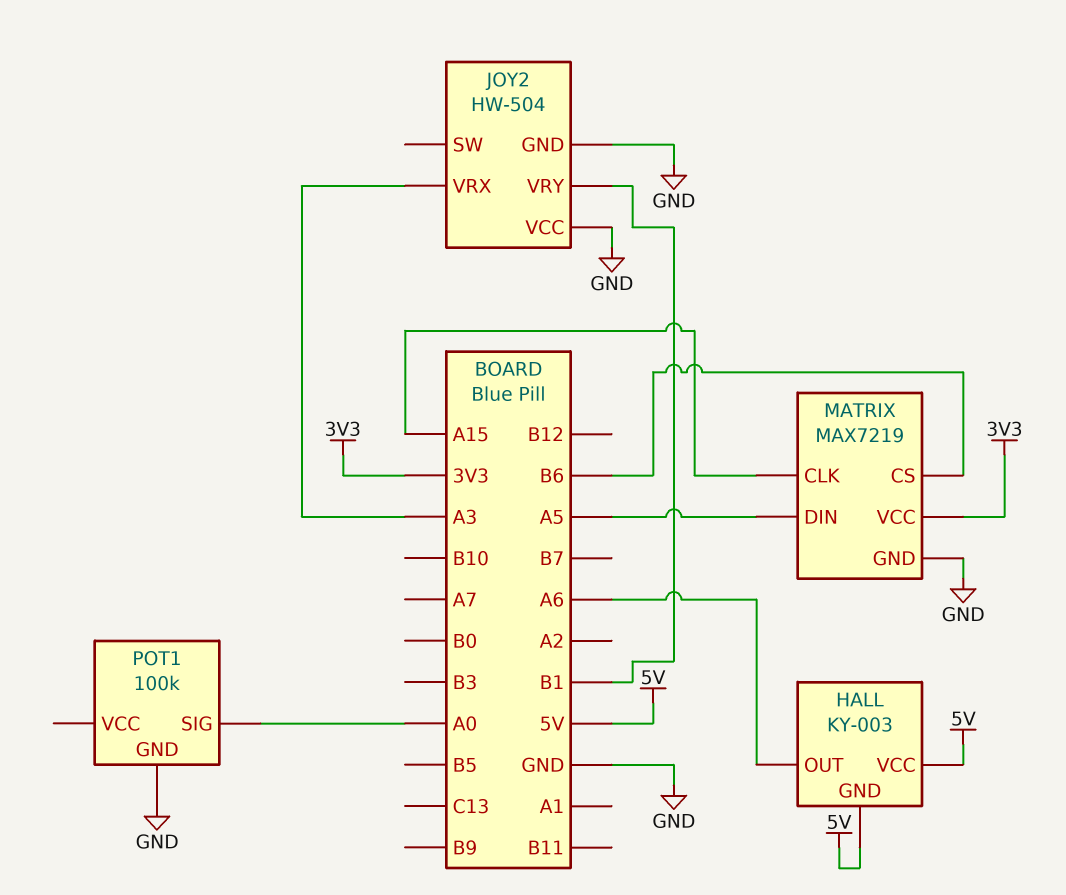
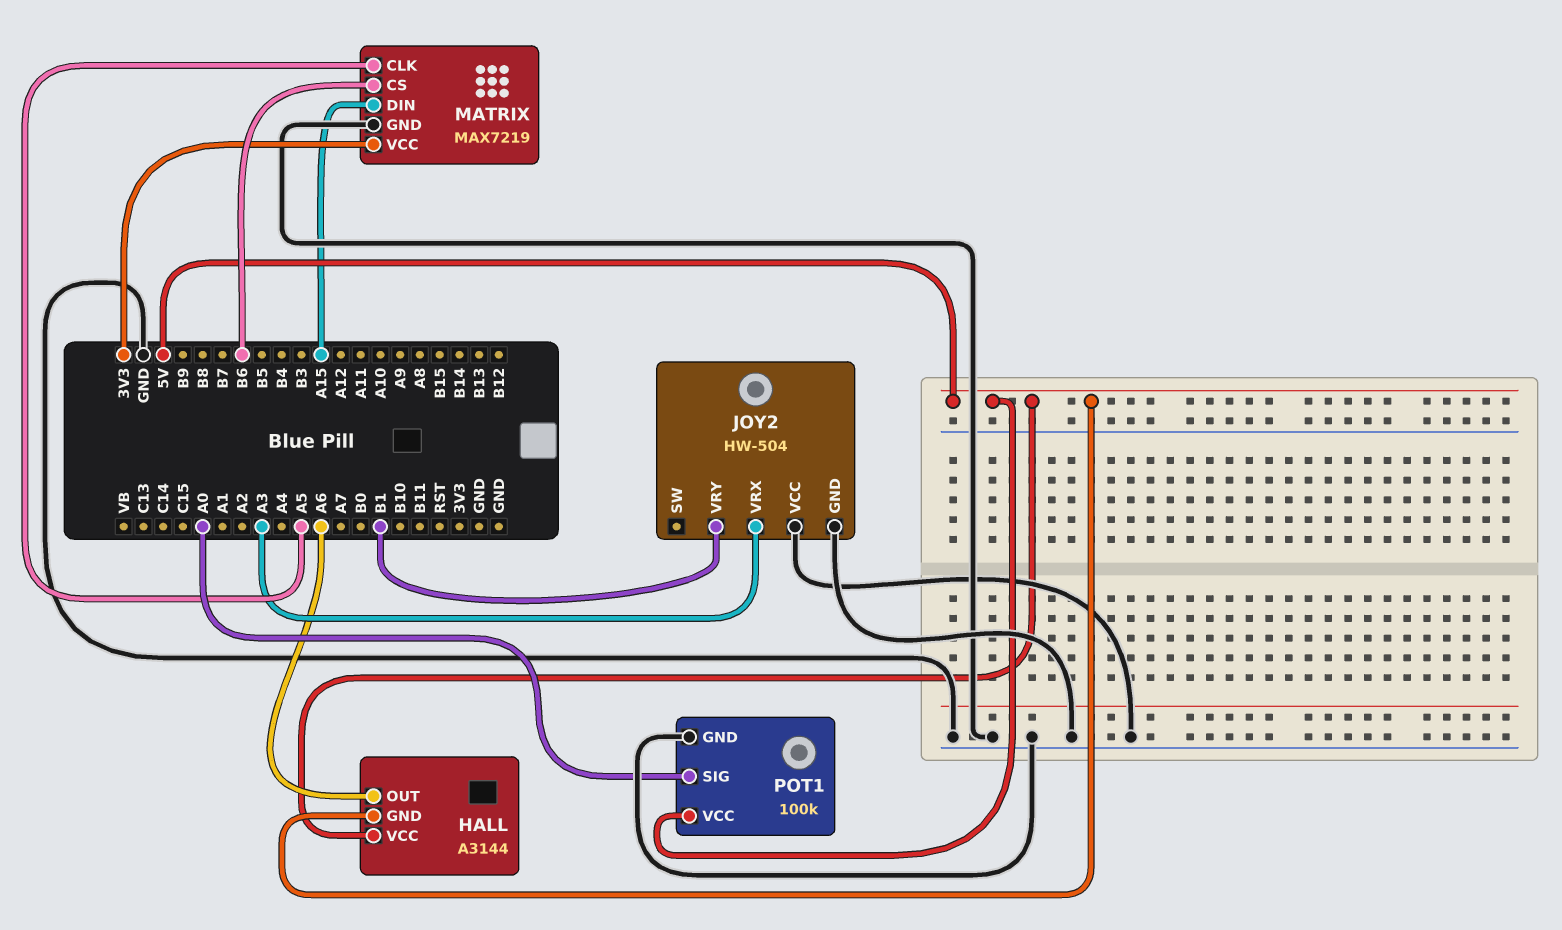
HALL: KY-003 -> A3144
MATRIX pin CLK: A15 -> A5
MATRIX pin DIN: A5 -> A15
POT1 pin VCC: none -> 5V

